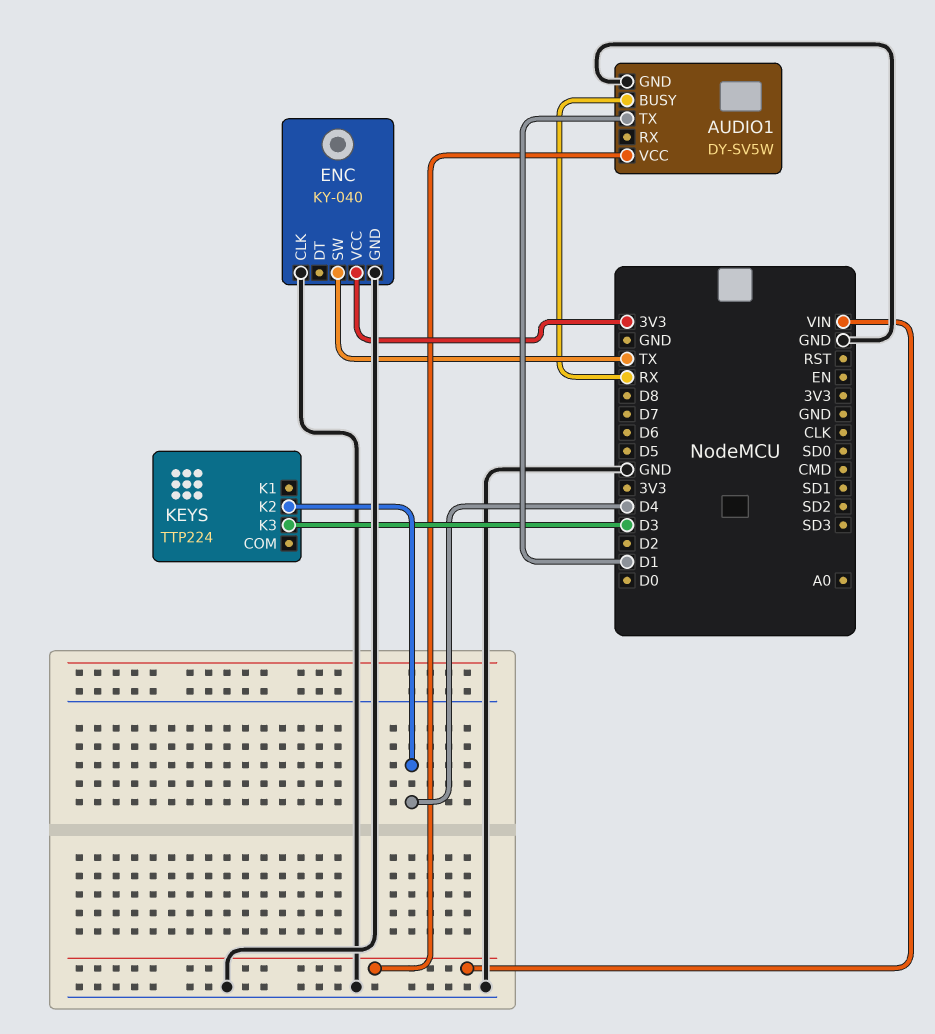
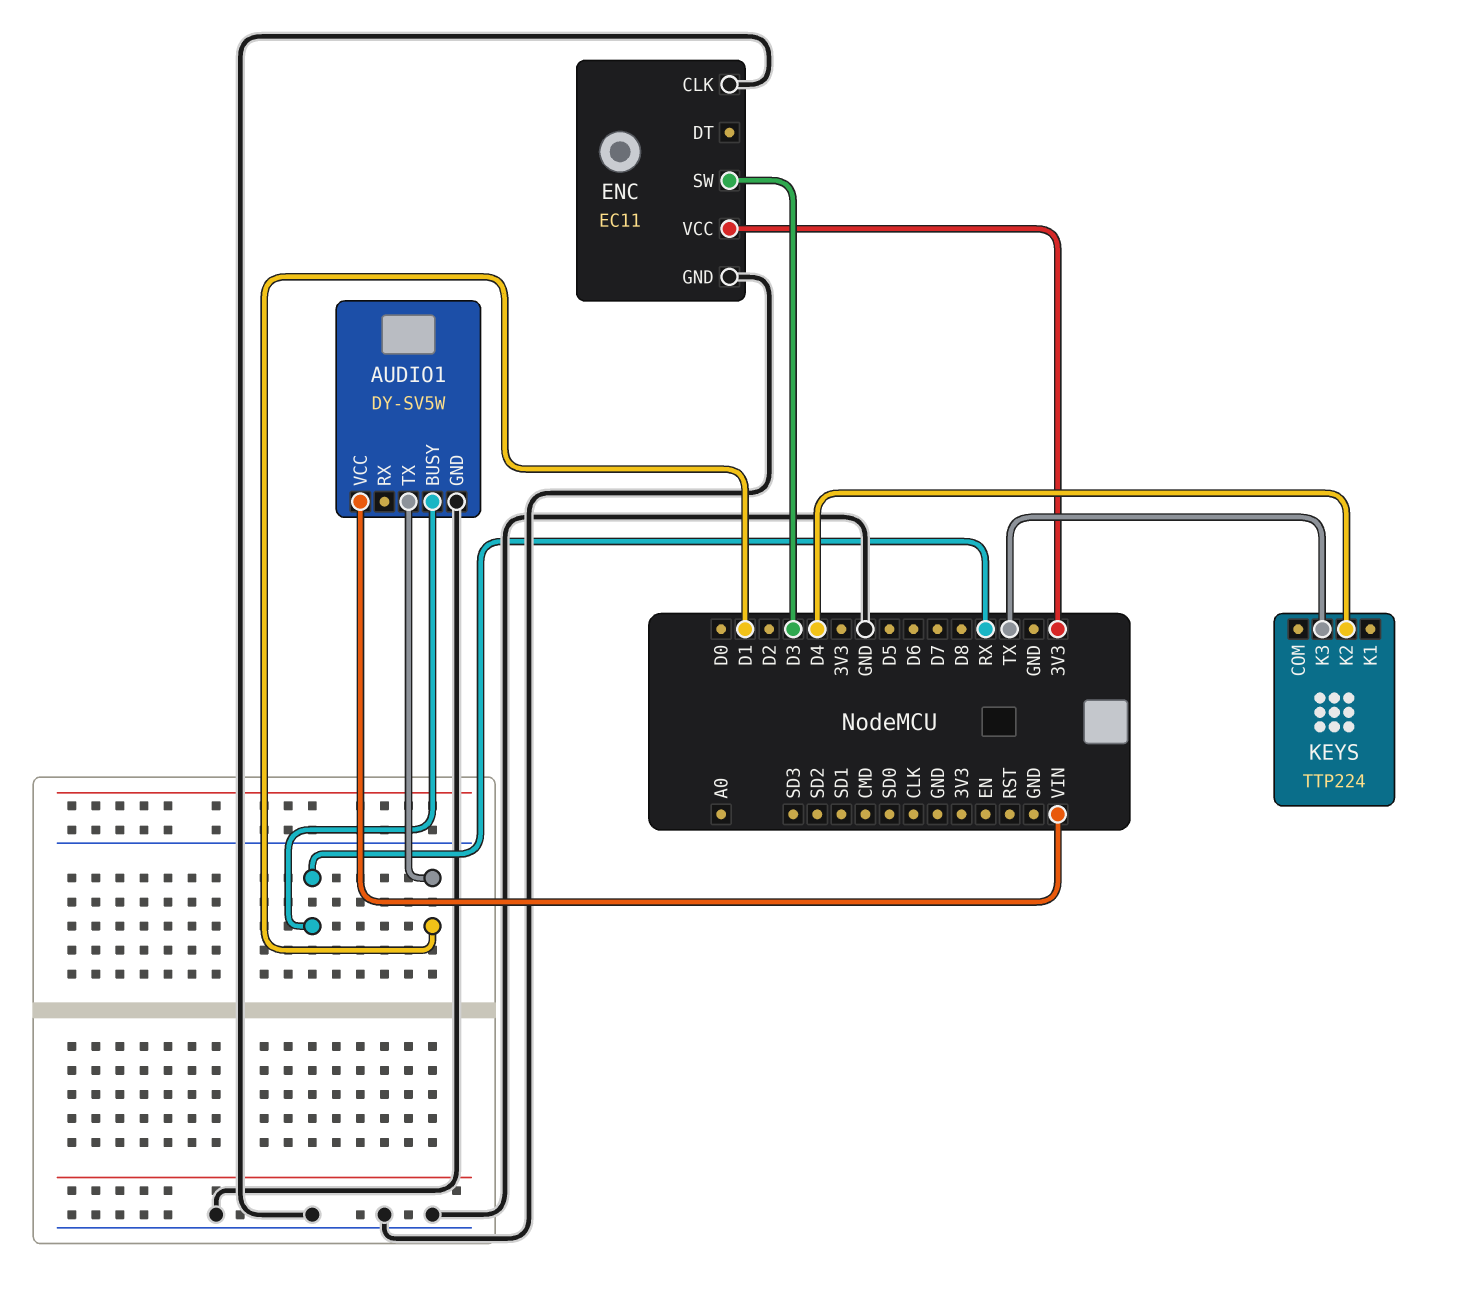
ENC: KY-040 -> EC11
ENC pin SW: TX -> D3
KEYS pin K3: D3 -> TX

